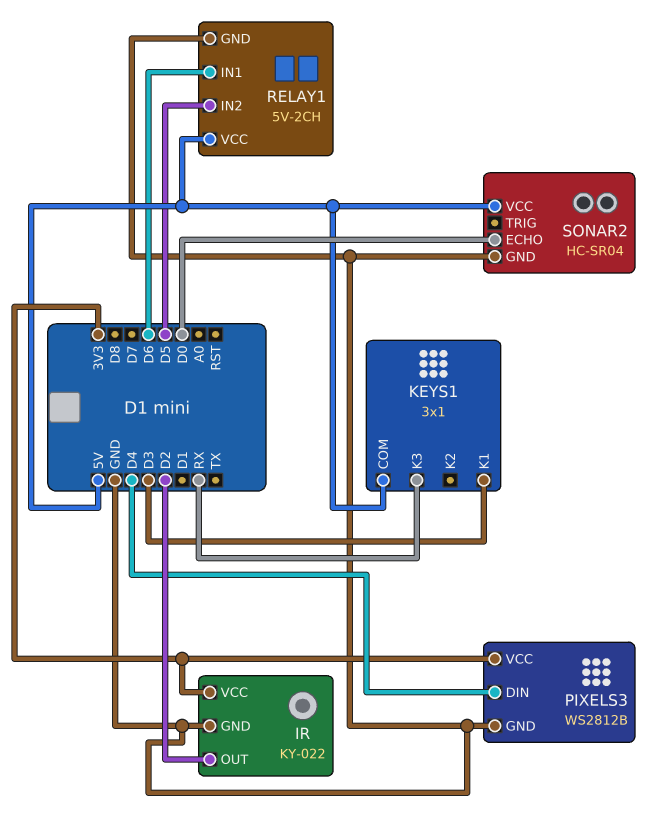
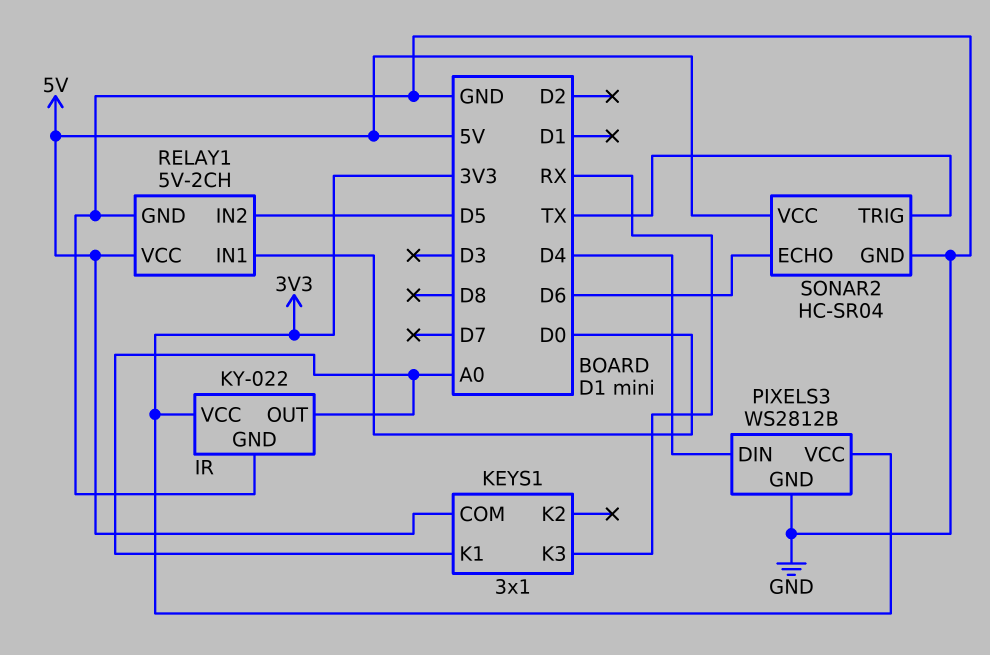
IR pin OUT: D2 -> A0
KEYS1 pin K1: D3 -> A0
RELAY1 pin IN1: D6 -> D0
SONAR2 pin ECHO: D0 -> D6
SONAR2 pin TRIG: none -> TX

